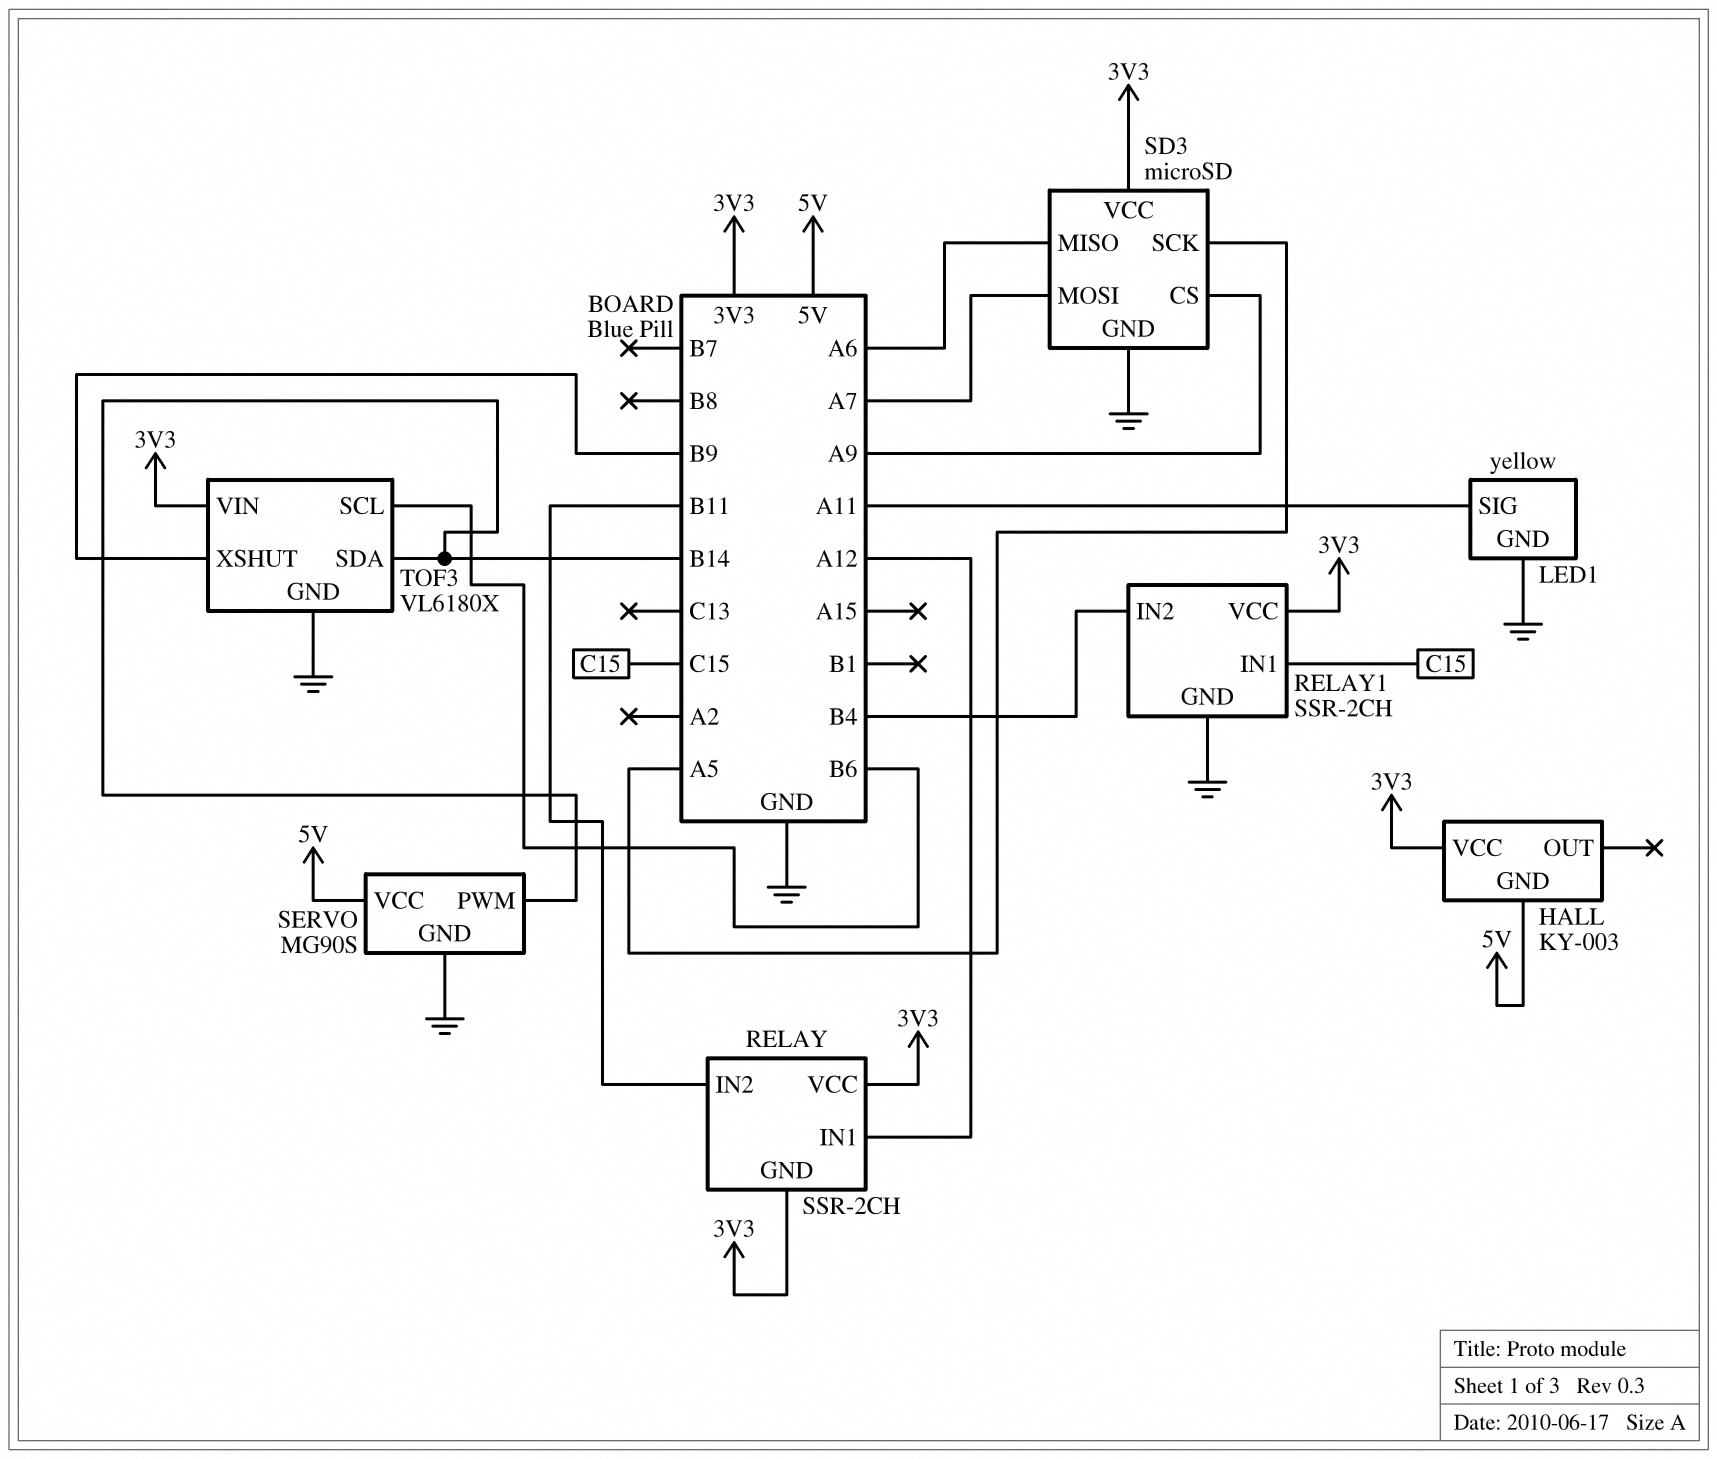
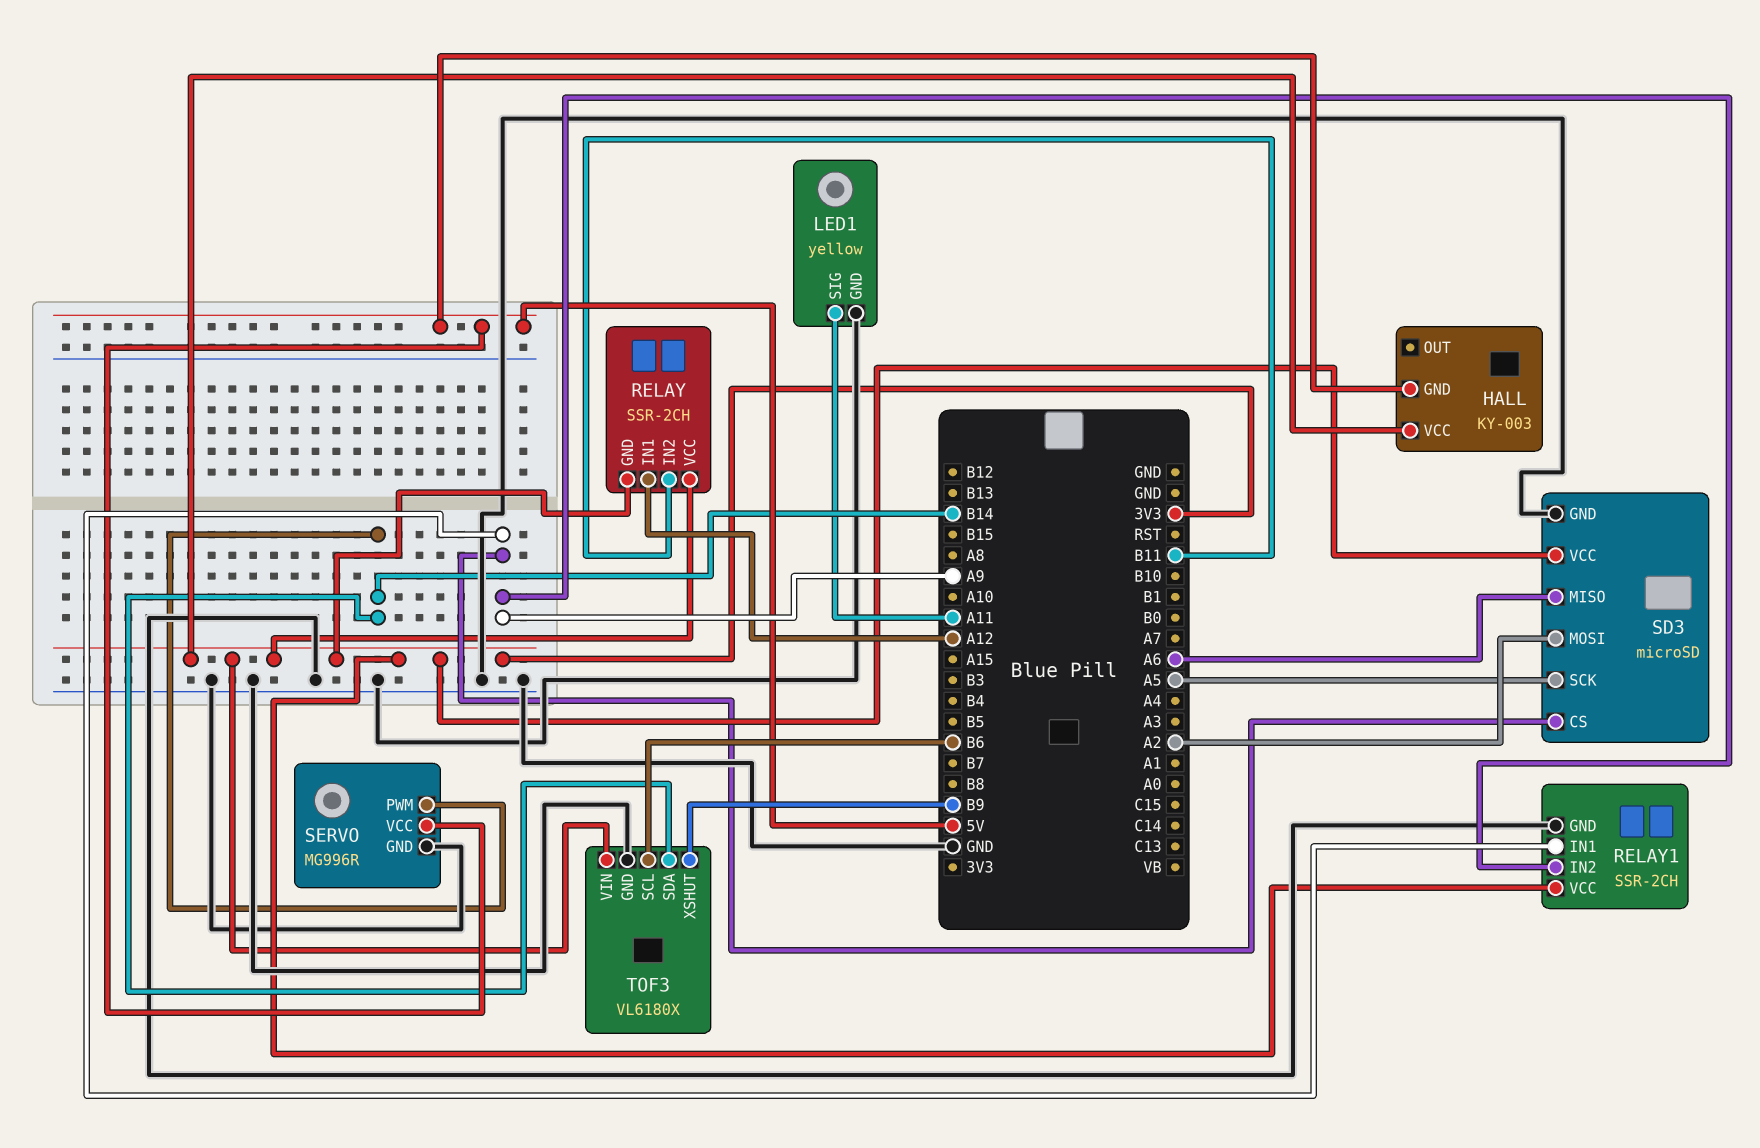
RELAY1 pin IN1: C15 -> A9
RELAY1 pin IN2: B4 -> A9
SD3 pin MOSI: A7 -> A2
SERVO: MG90S -> MG996R

